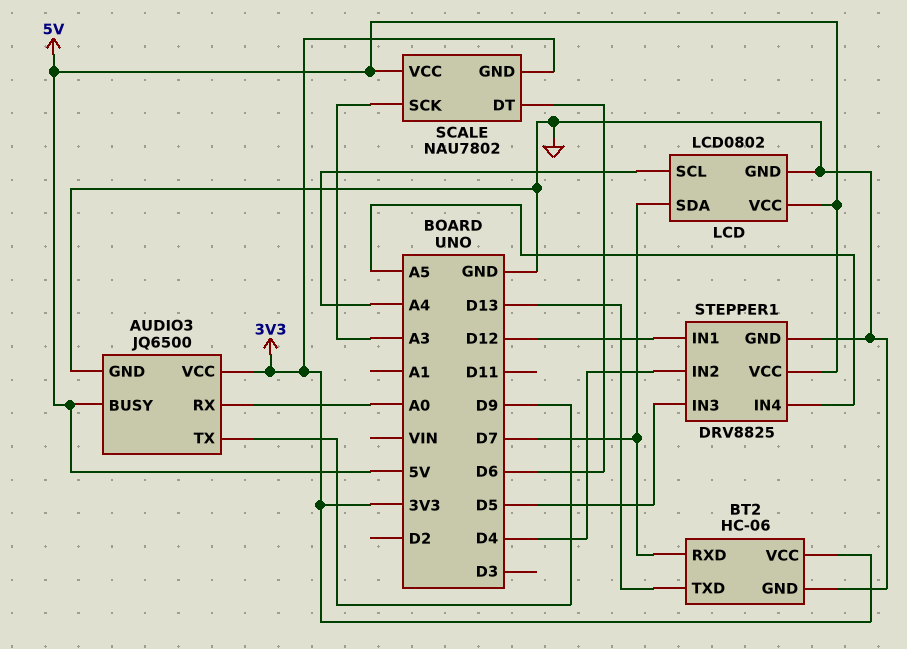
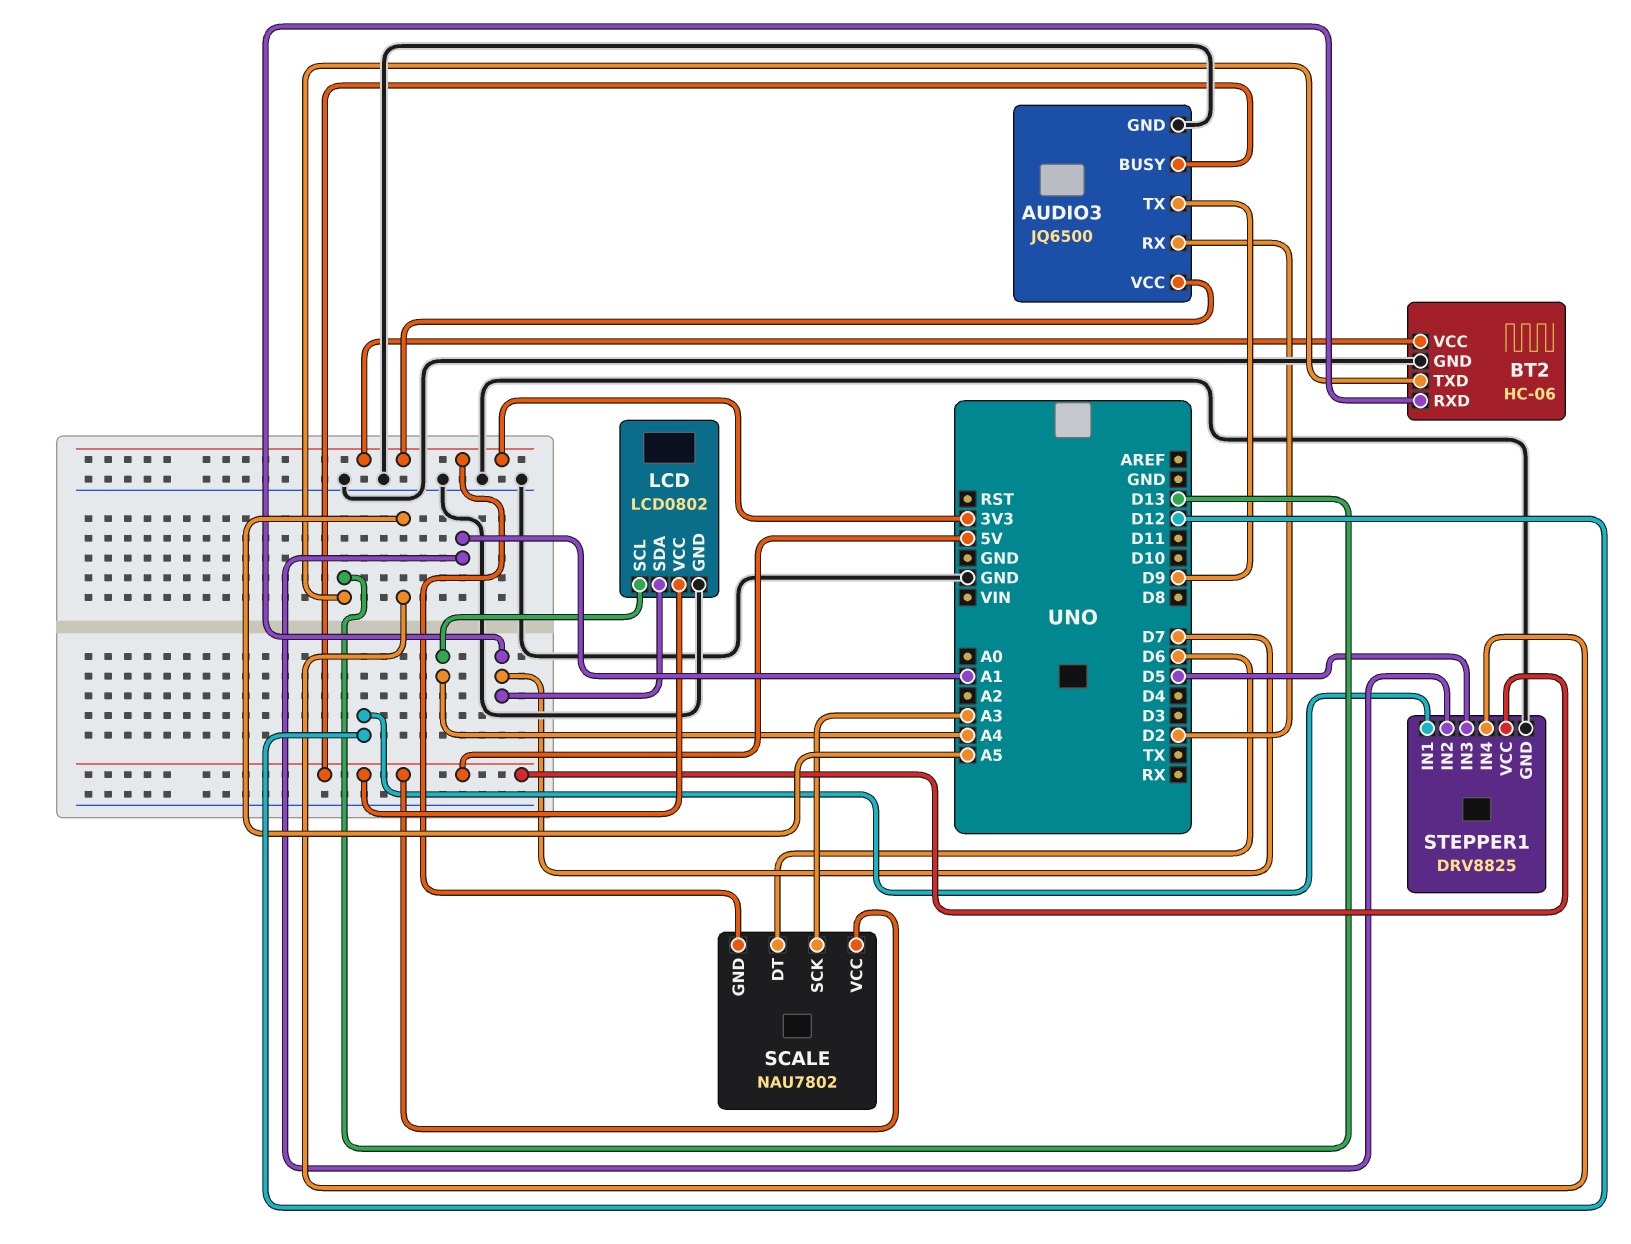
AUDIO3 pin RX: A0 -> D2
STEPPER1 pin IN2: D4 -> A1

